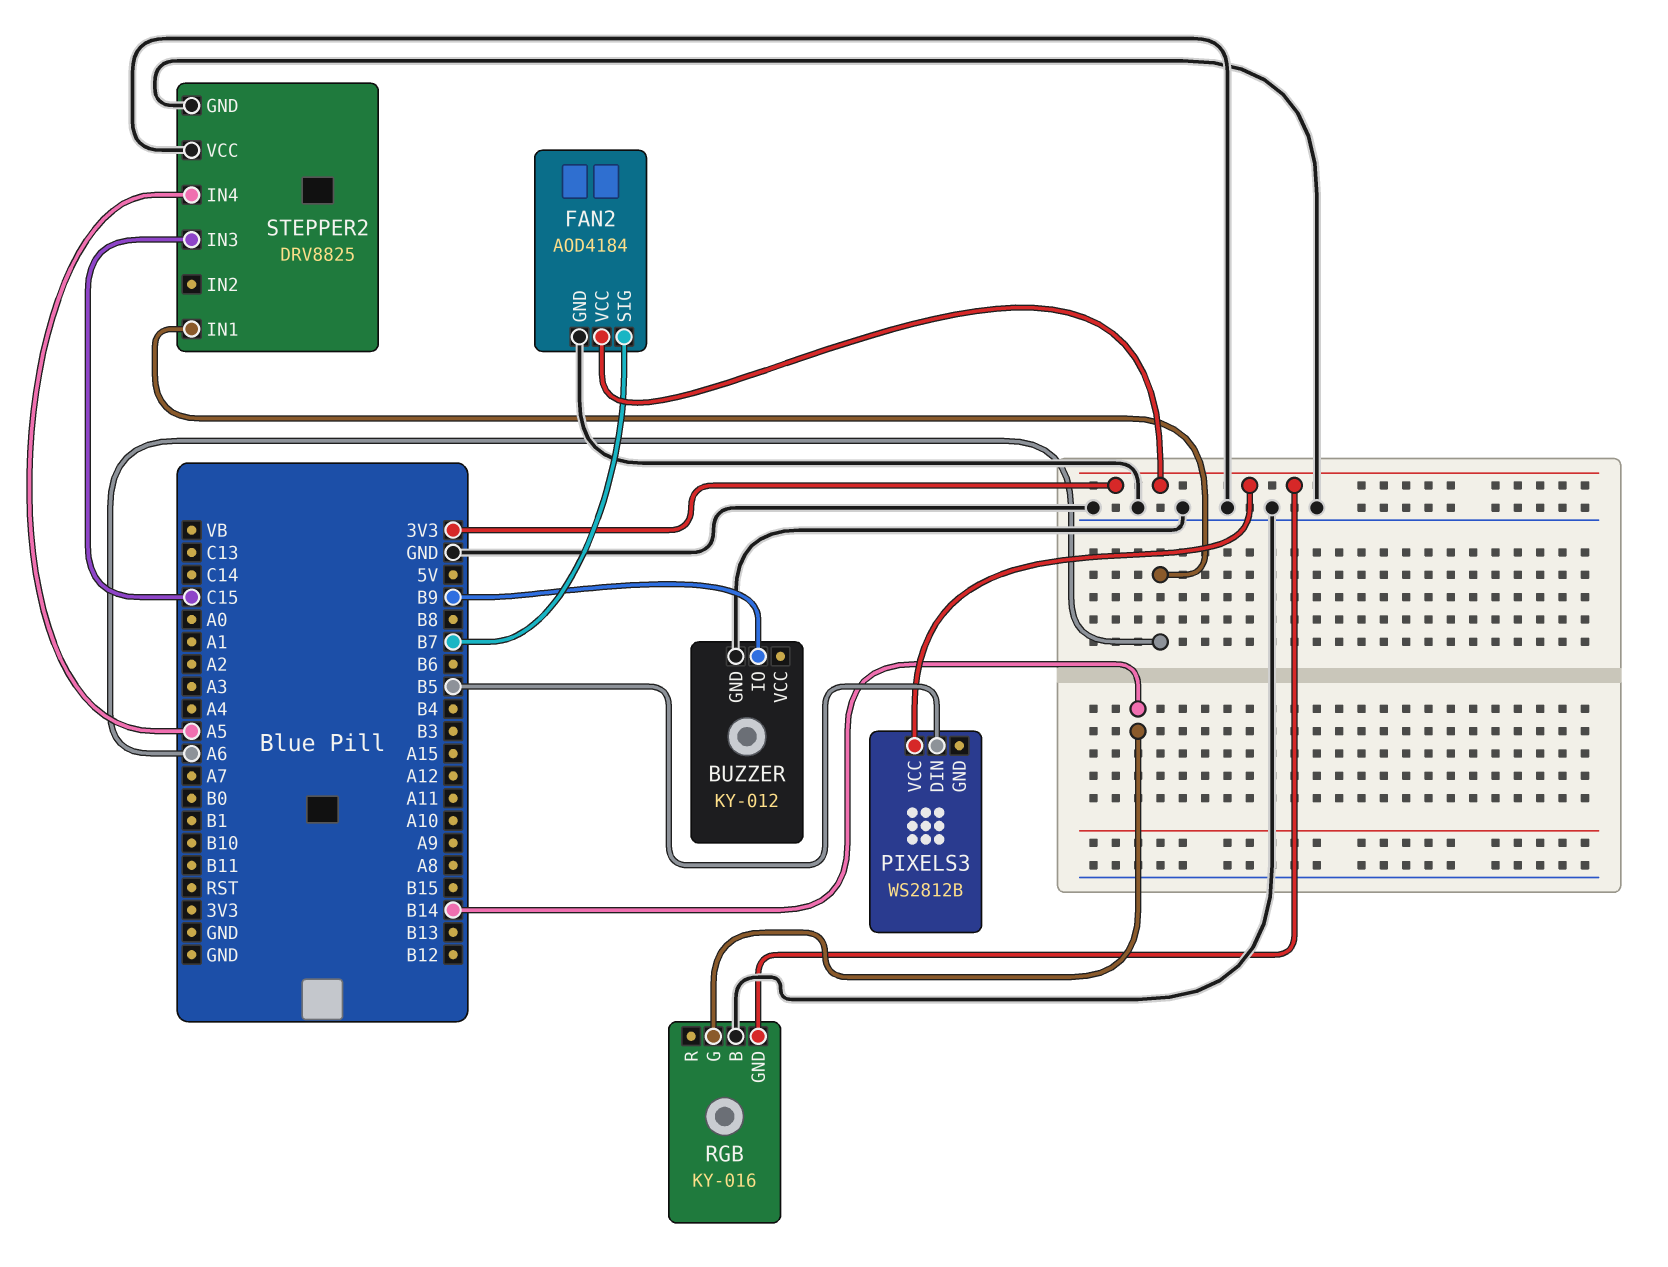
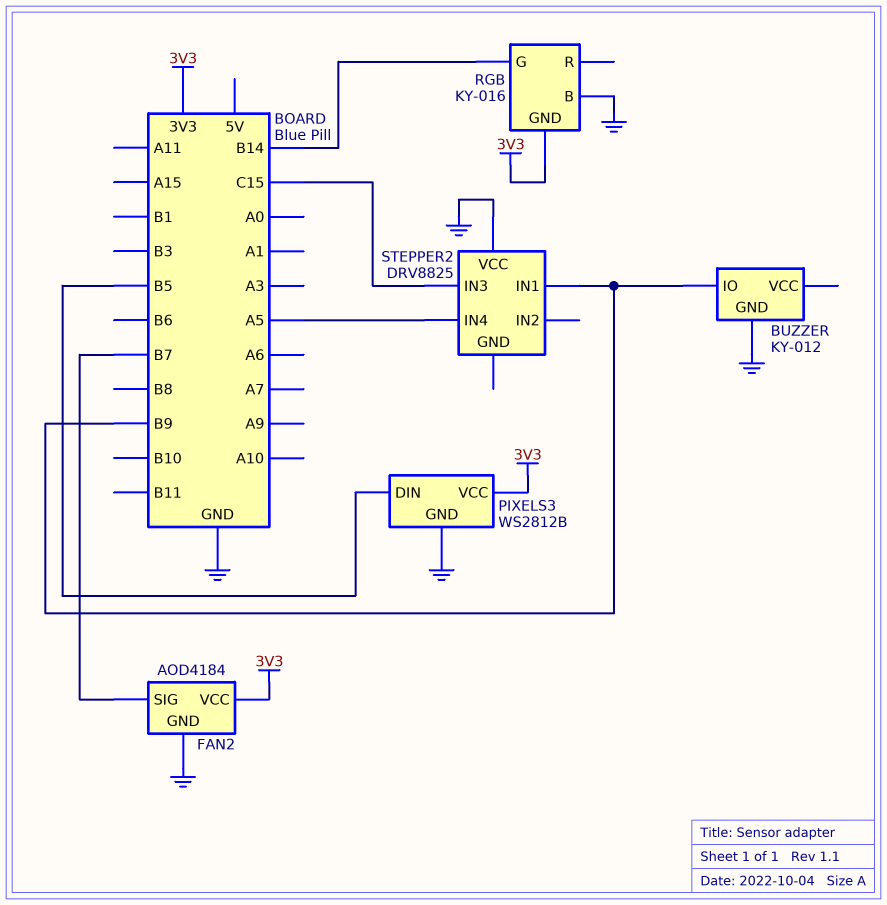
PIXELS3 pin GND: none -> GND
STEPPER2 pin GND: GND -> none
STEPPER2 pin IN1: A6 -> B9

